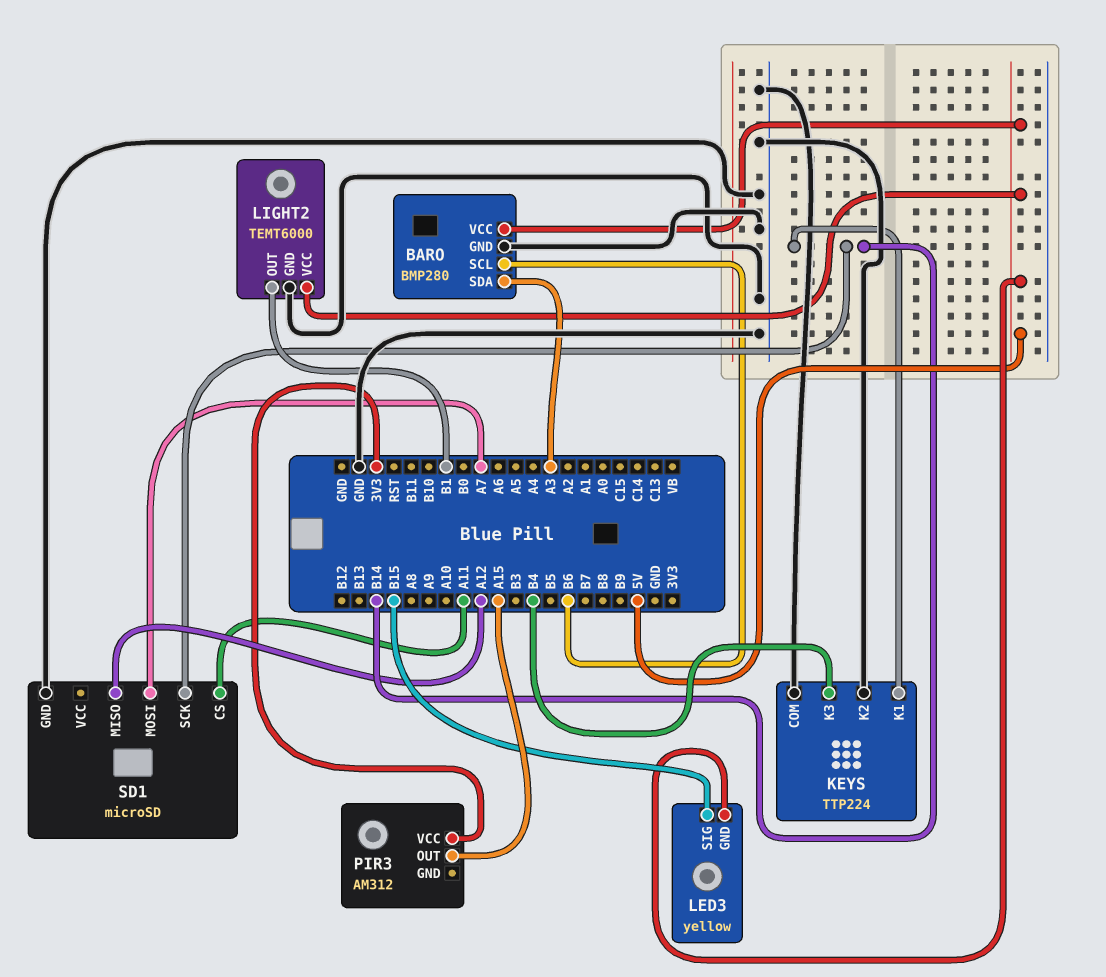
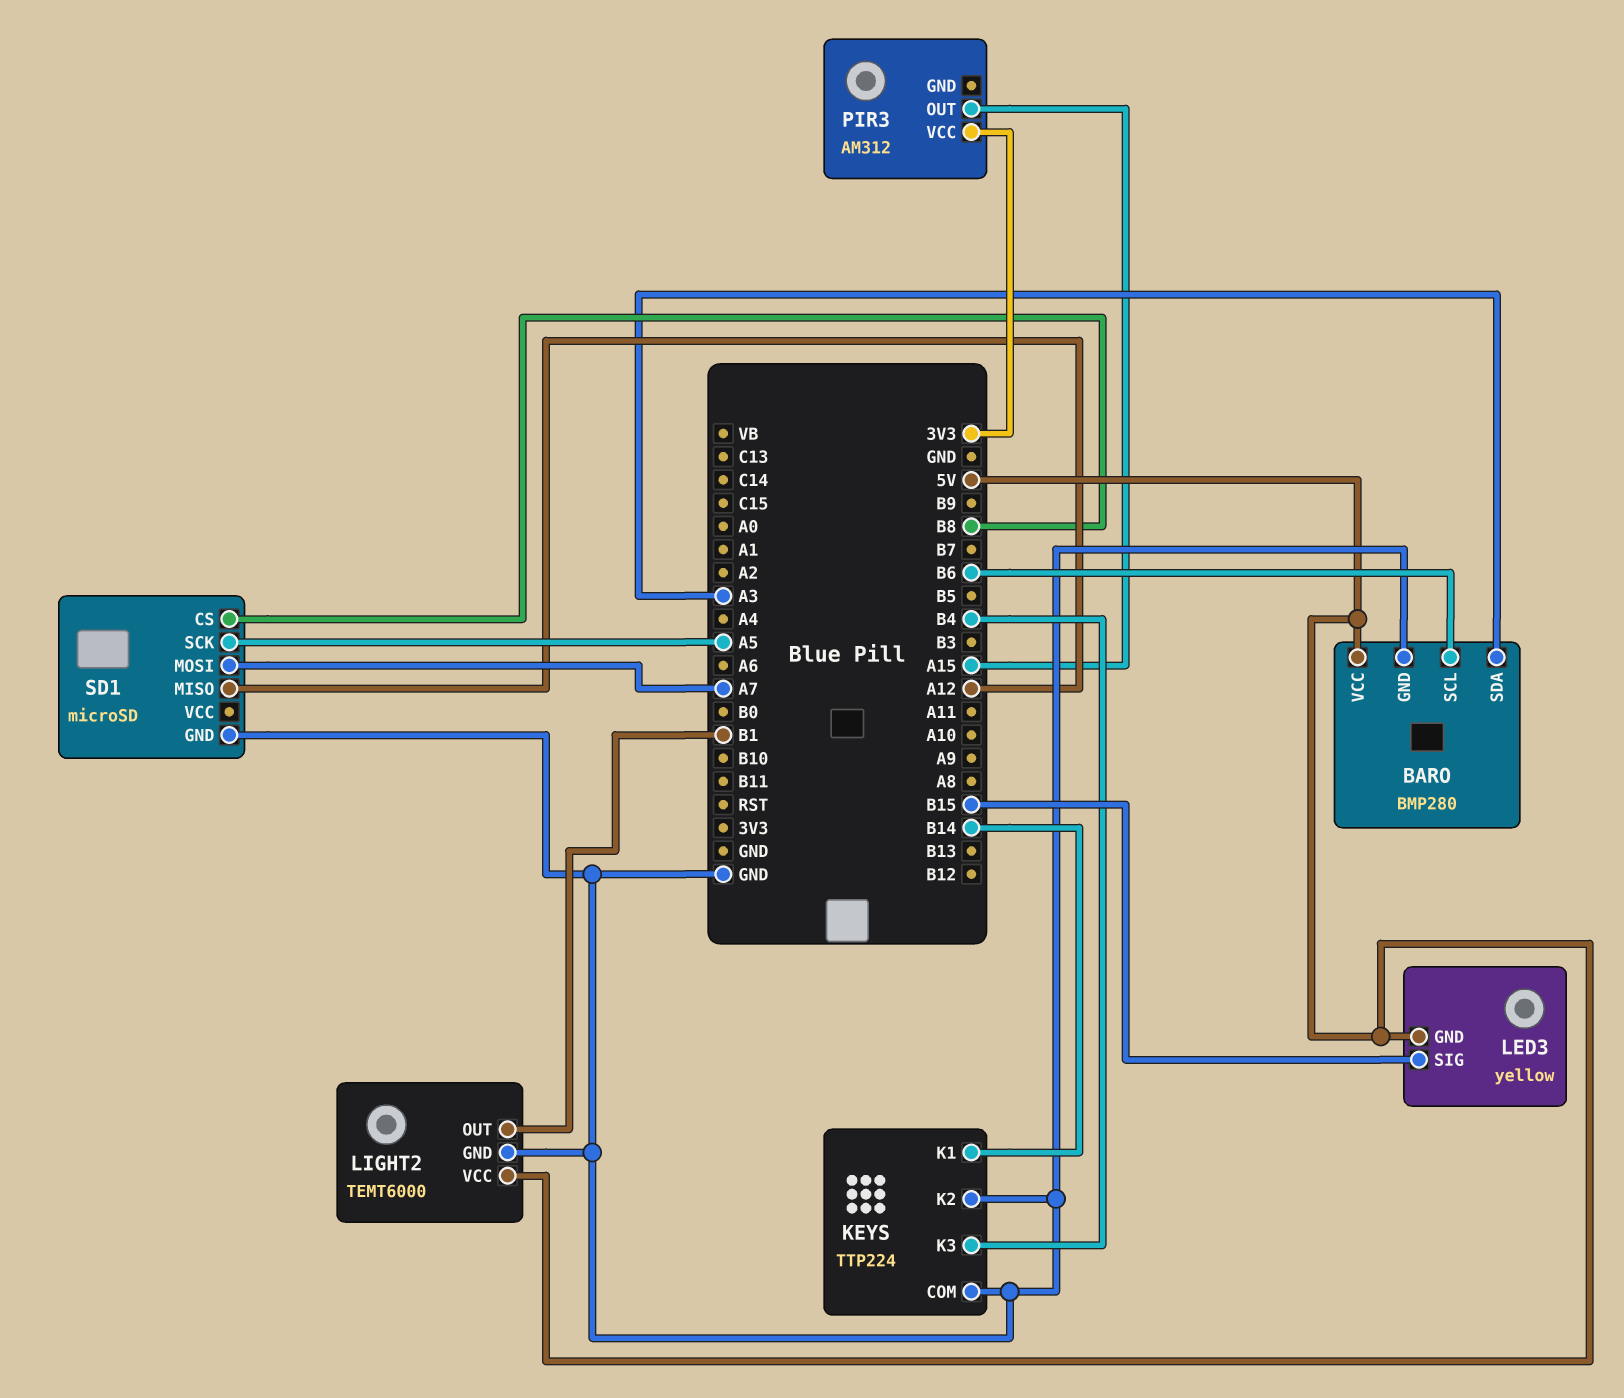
SD1 pin CS: A11 -> B8
SD1 pin SCK: B14 -> A5

